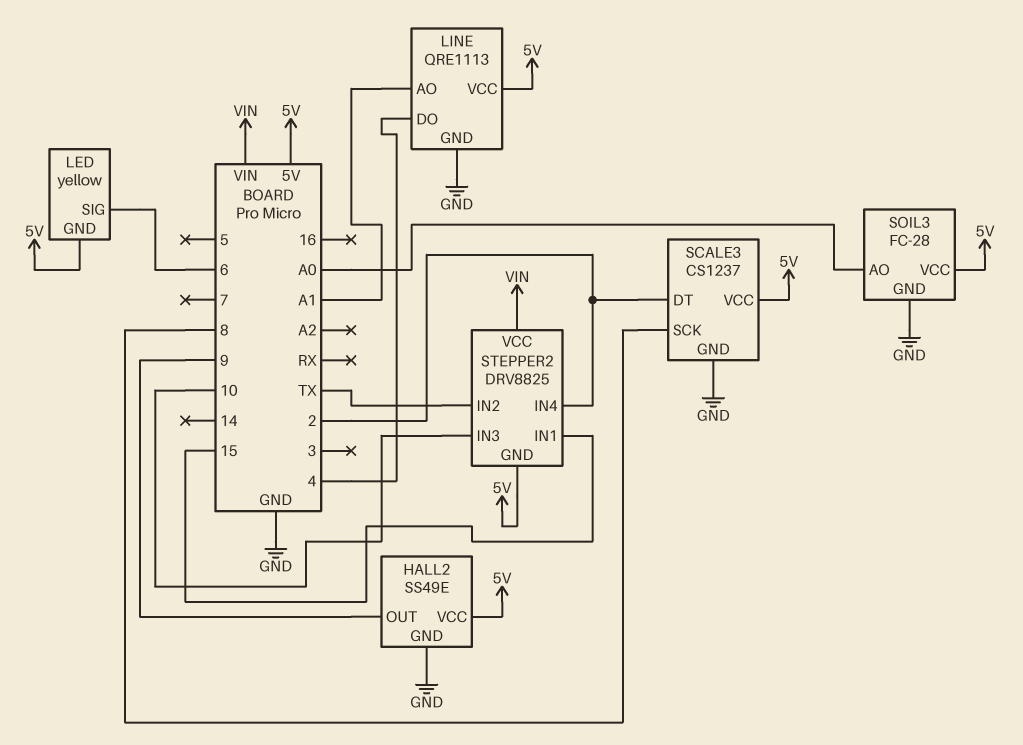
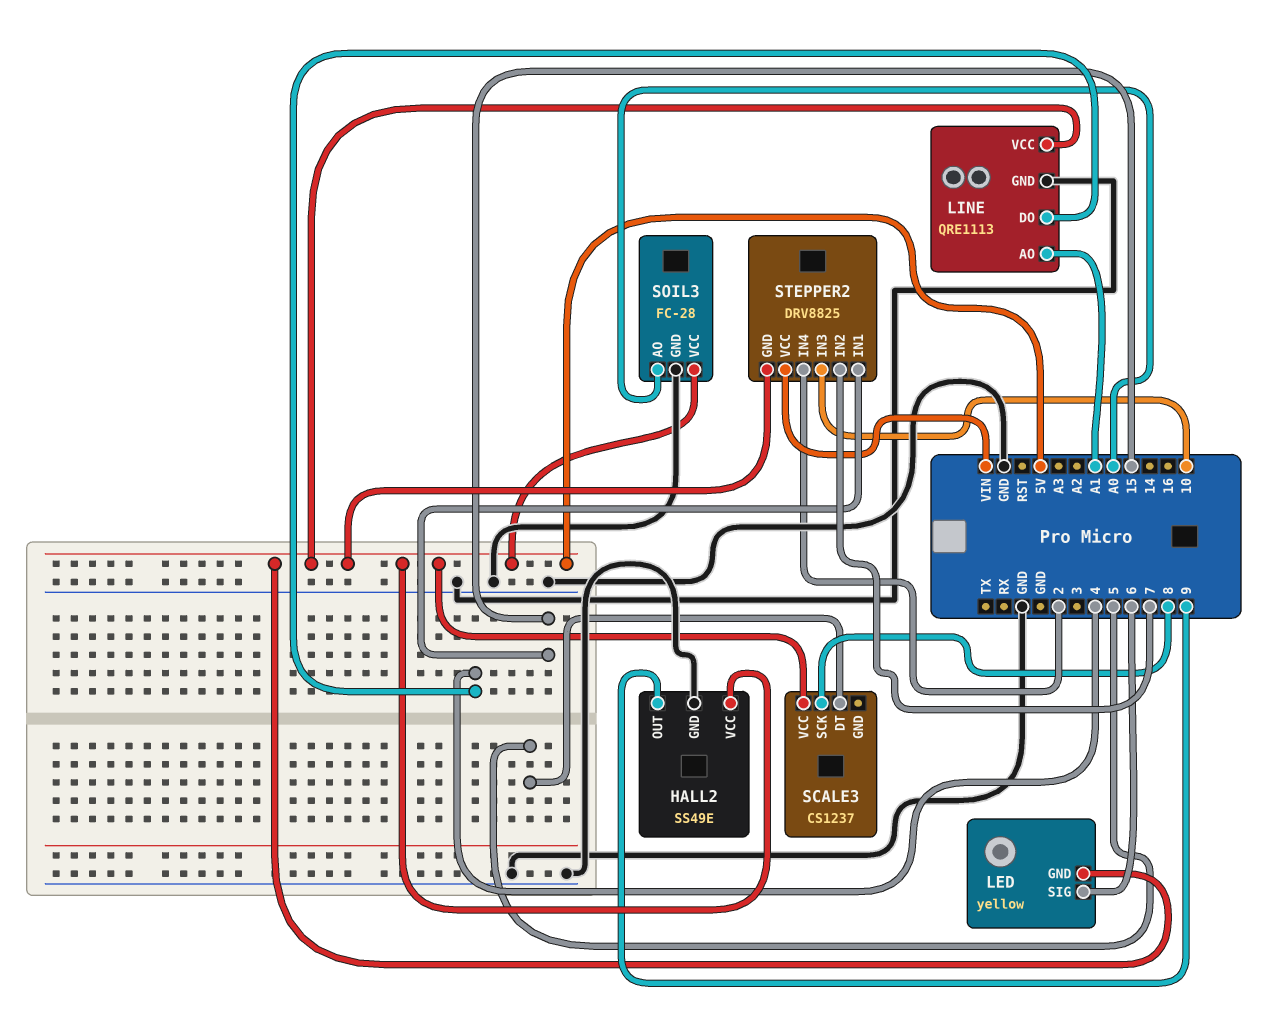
SCALE3 pin DT: 2 -> 5
SCALE3 pin GND: GND -> none
STEPPER2 pin IN2: TX -> 7

